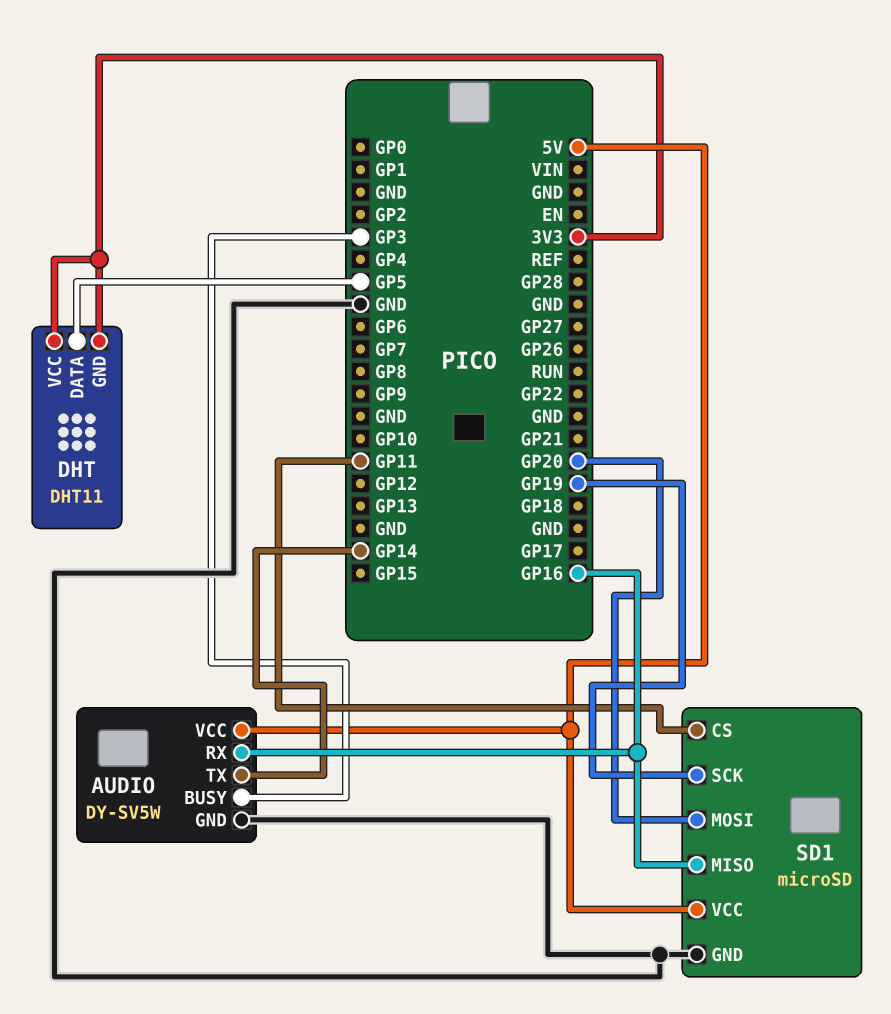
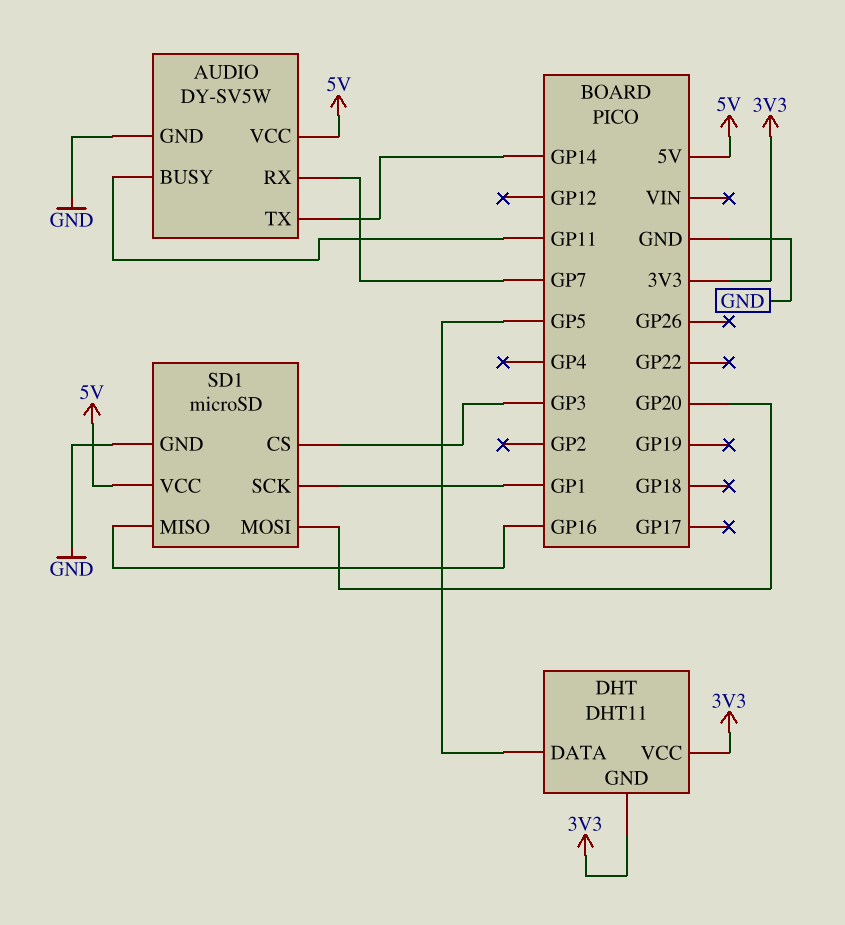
AUDIO pin BUSY: GP3 -> GP11
AUDIO pin RX: GP16 -> GP7
SD1 pin CS: GP11 -> GP3
SD1 pin SCK: GP19 -> GP1

